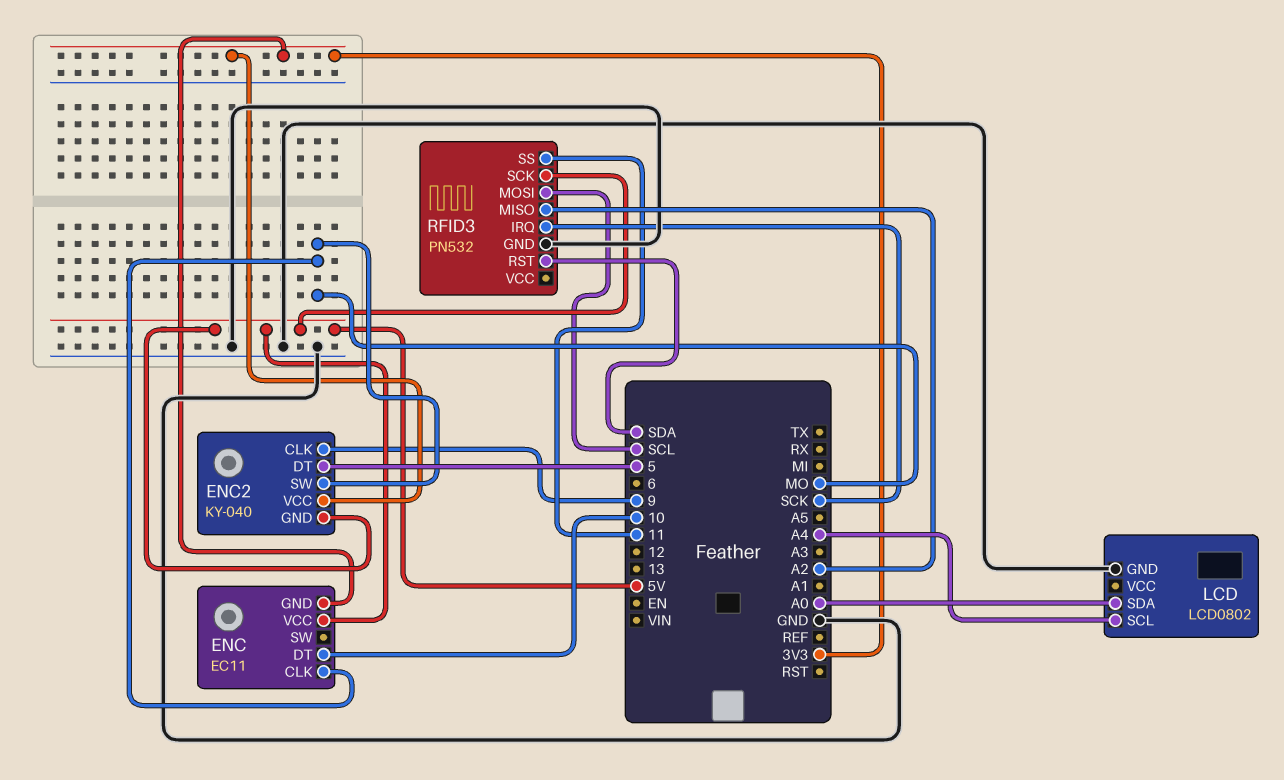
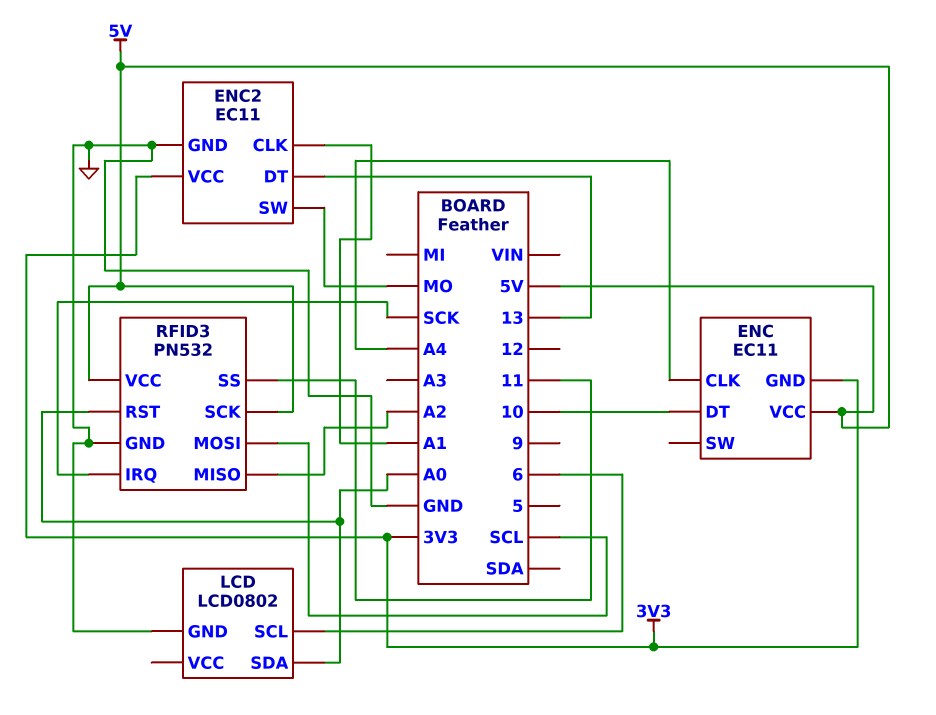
ENC pin CLK: MO -> A4
ENC2: KY-040 -> EC11
ENC2 pin CLK: 9 -> A1
ENC2 pin DT: 5 -> 13
ENC2 pin GND: 5V -> GND
LCD pin SCL: A4 -> 6
RFID3 pin RST: SDA -> A0
RFID3 pin VCC: none -> 5V

